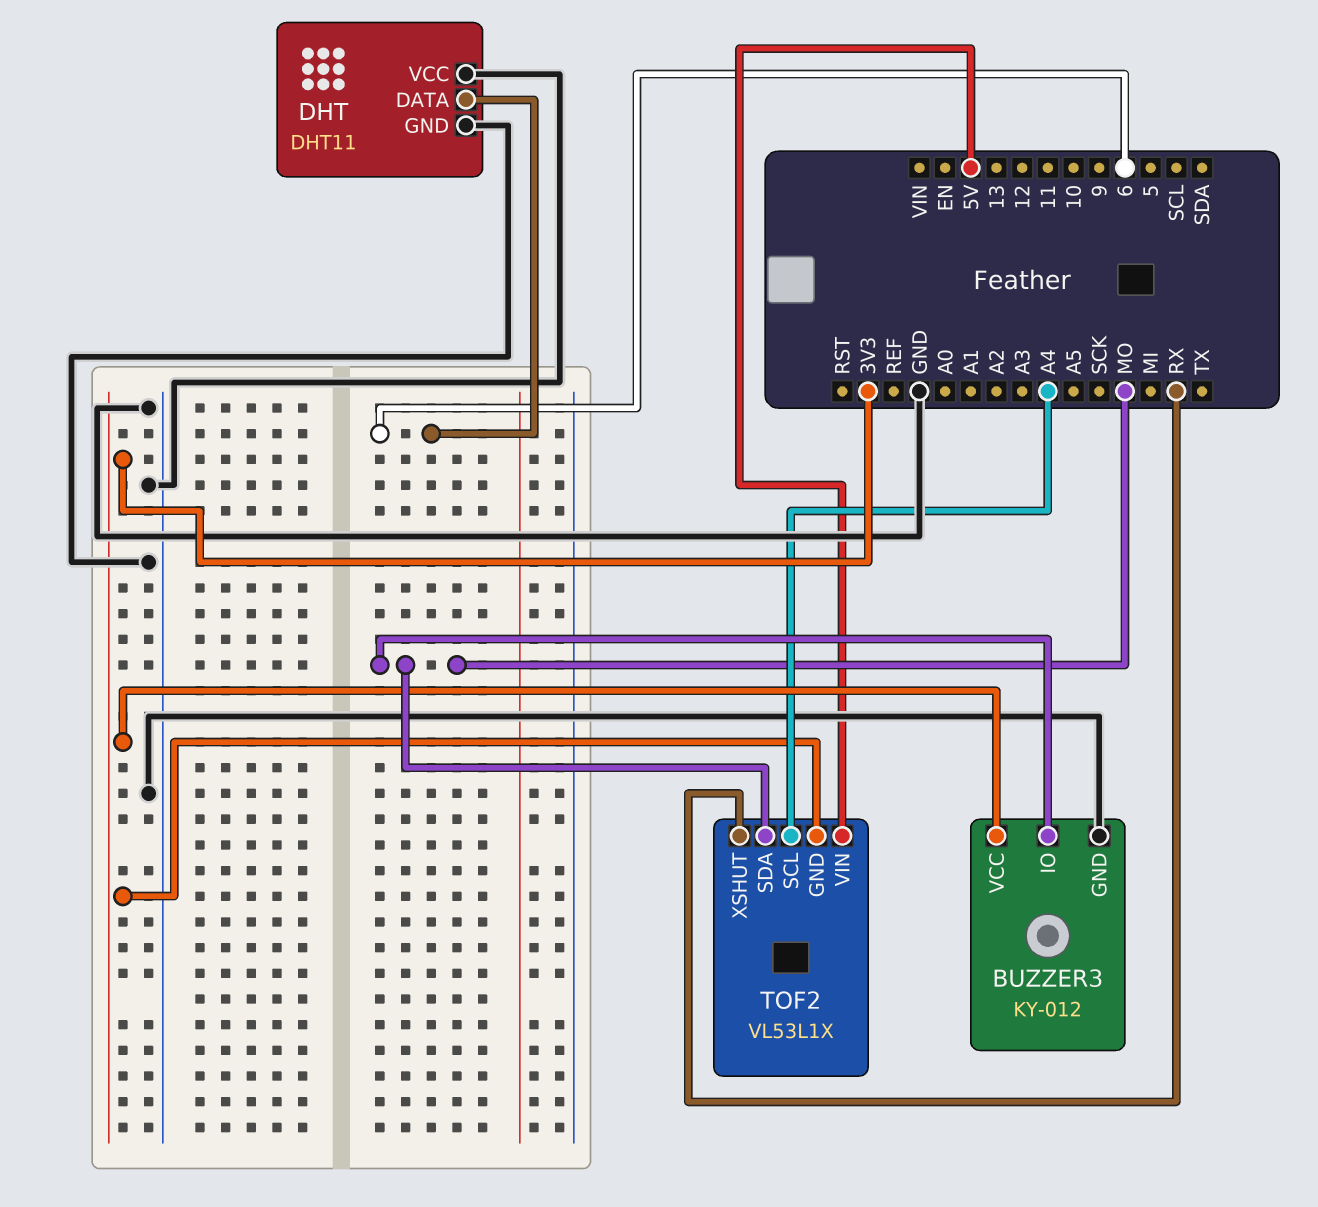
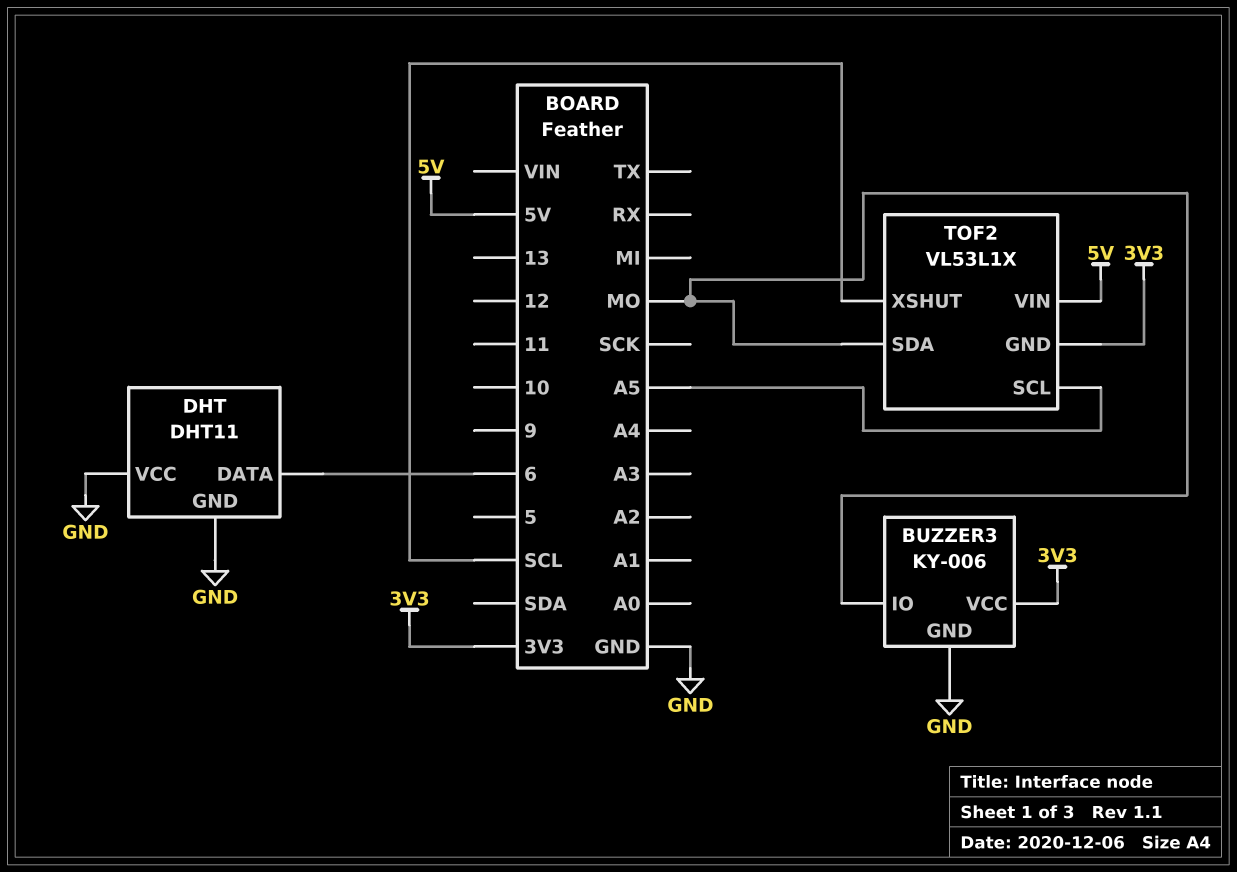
BUZZER3: KY-012 -> KY-006
TOF2 pin SCL: A4 -> A5
TOF2 pin XSHUT: RX -> SCL

